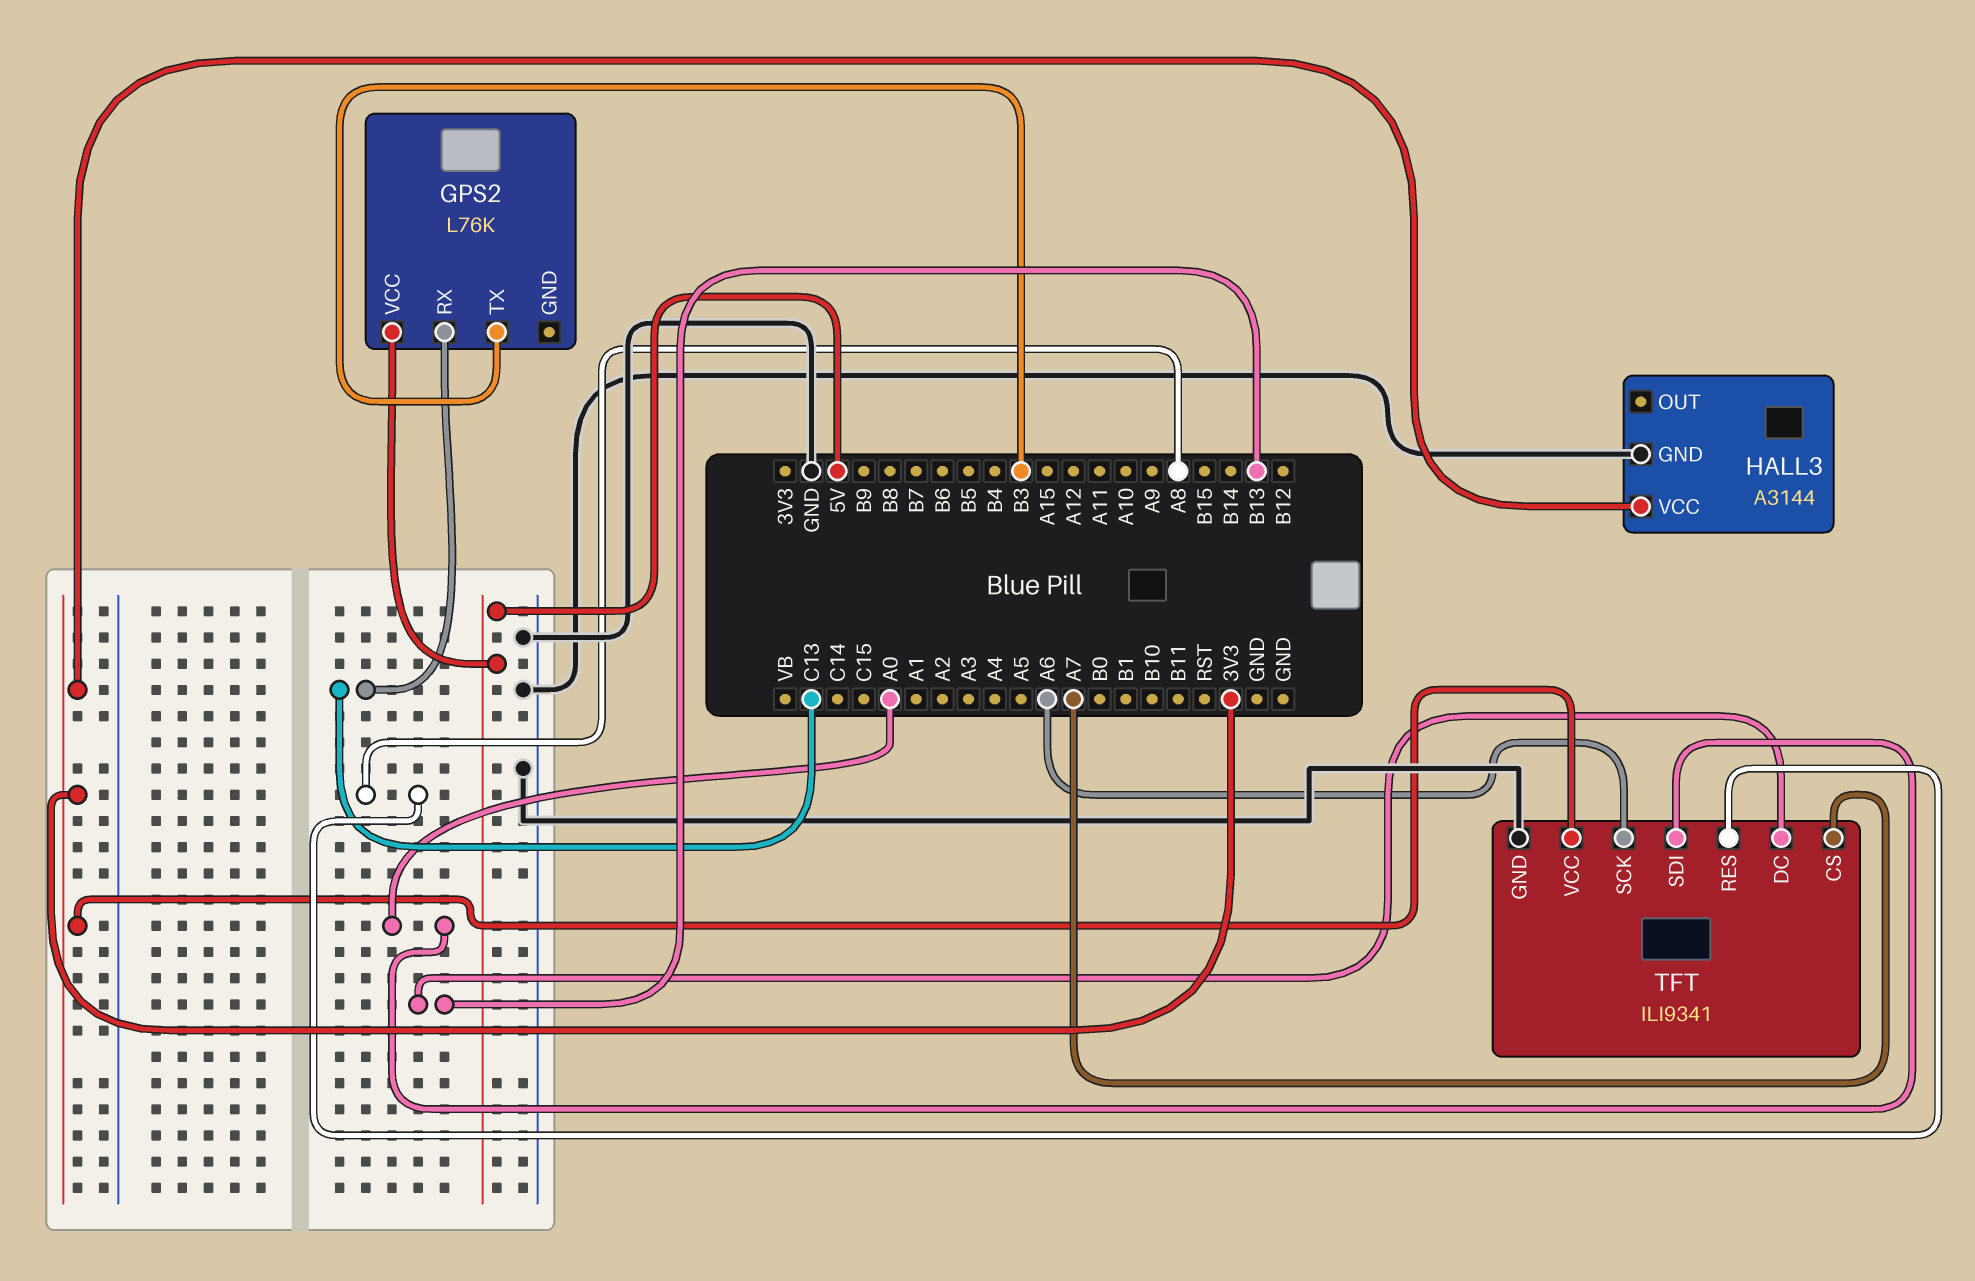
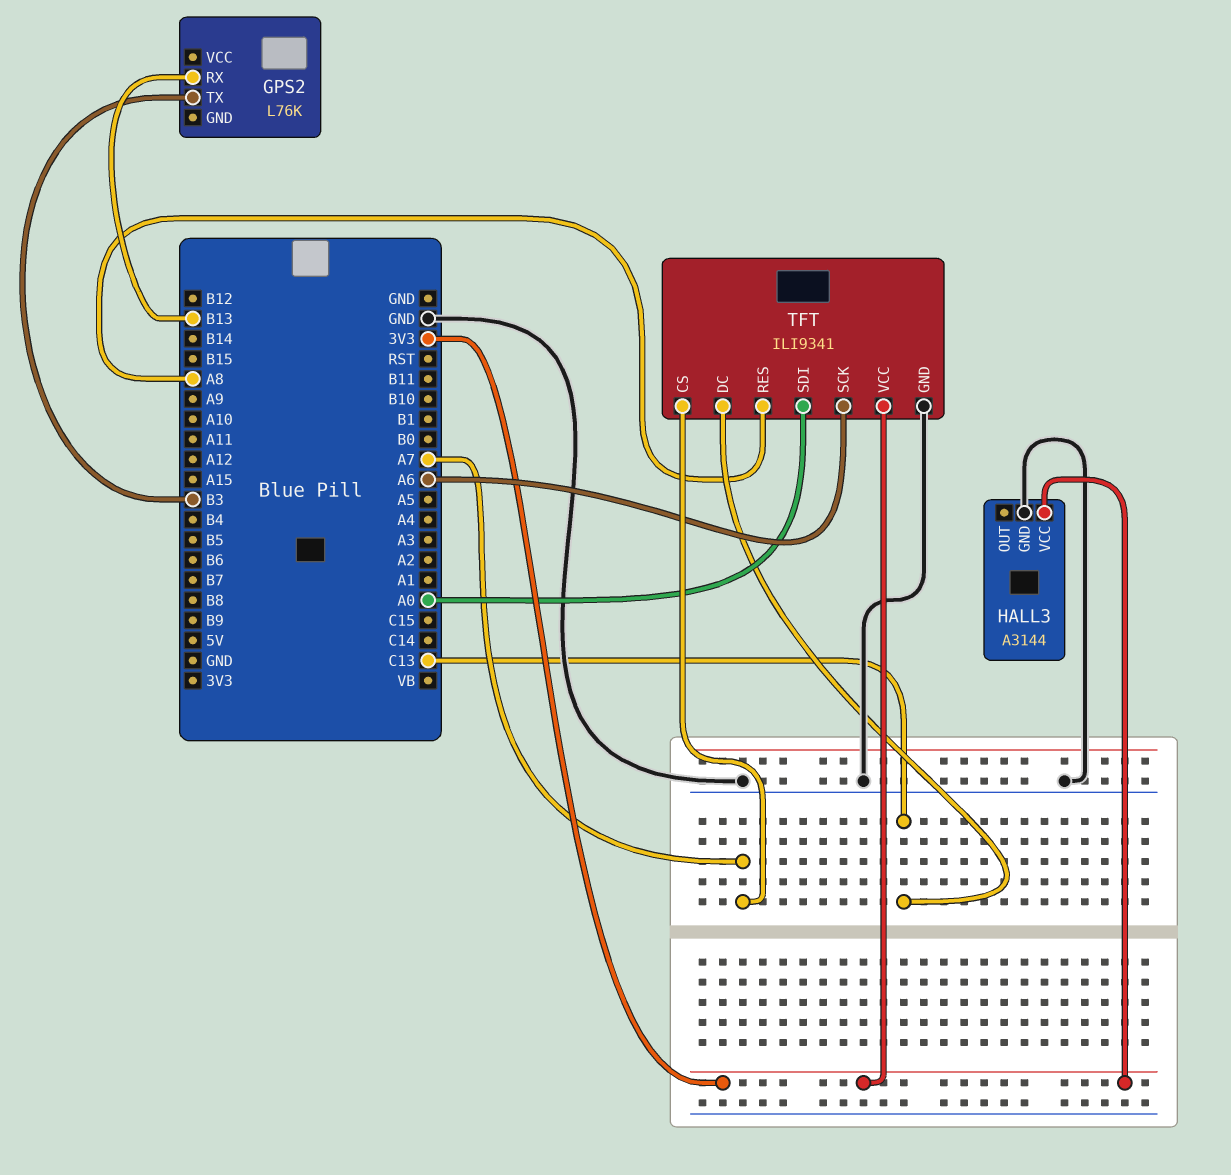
GPS2 pin RX: C13 -> B13
GPS2 pin VCC: 5V -> none
TFT pin DC: B13 -> C13

